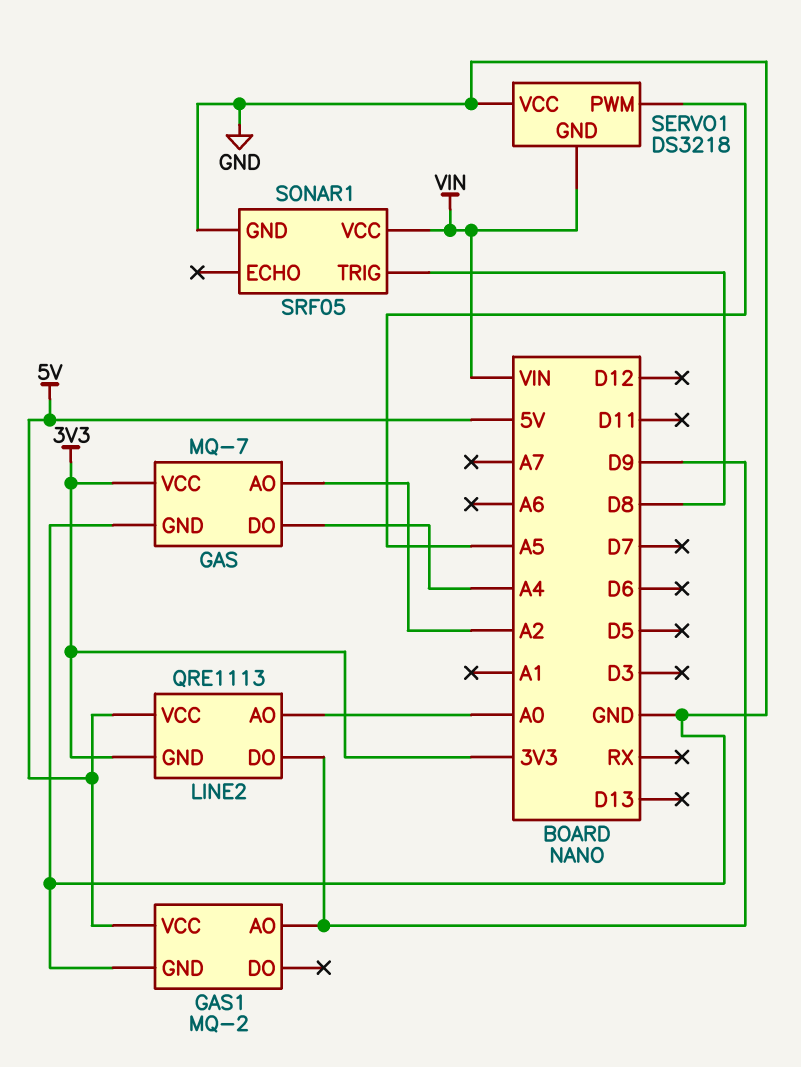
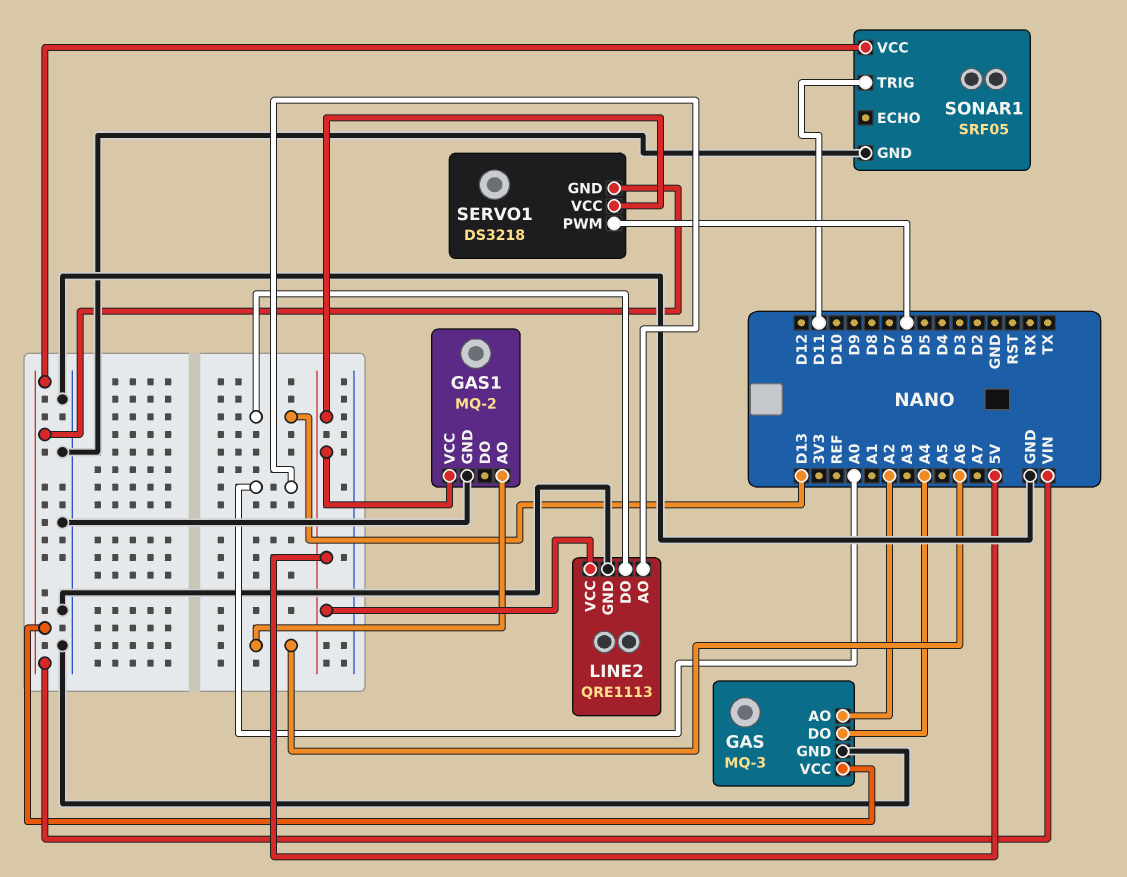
GAS: MQ-7 -> MQ-3
GAS pin VCC: 3V3 -> VIN
GAS1 pin AO: D9 -> A6
LINE2 pin DO: D9 -> D13
LINE2 pin GND: 3V3 -> GND
SERVO1 pin PWM: A5 -> D6
SERVO1 pin VCC: GND -> 5V
SONAR1 pin TRIG: D8 -> D11

